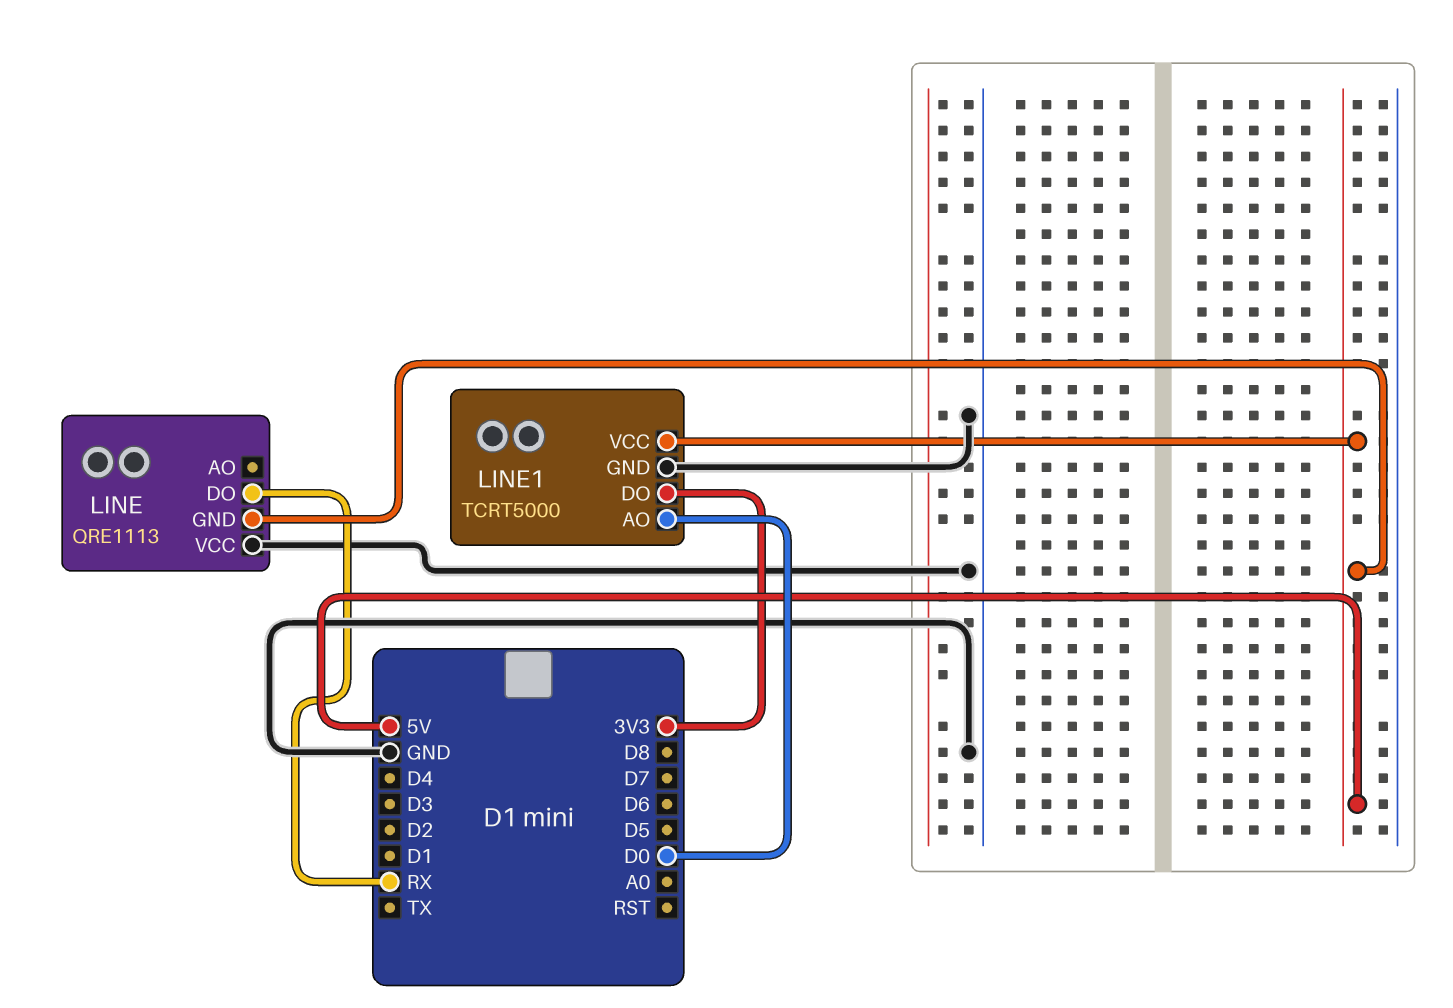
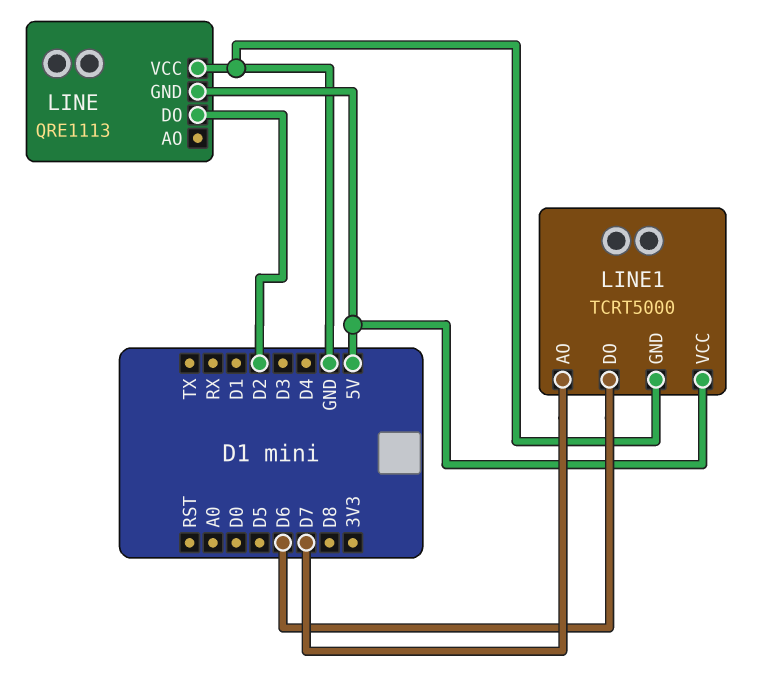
LINE pin DO: RX -> D2
LINE1 pin AO: D0 -> D7
LINE1 pin DO: 3V3 -> D6

